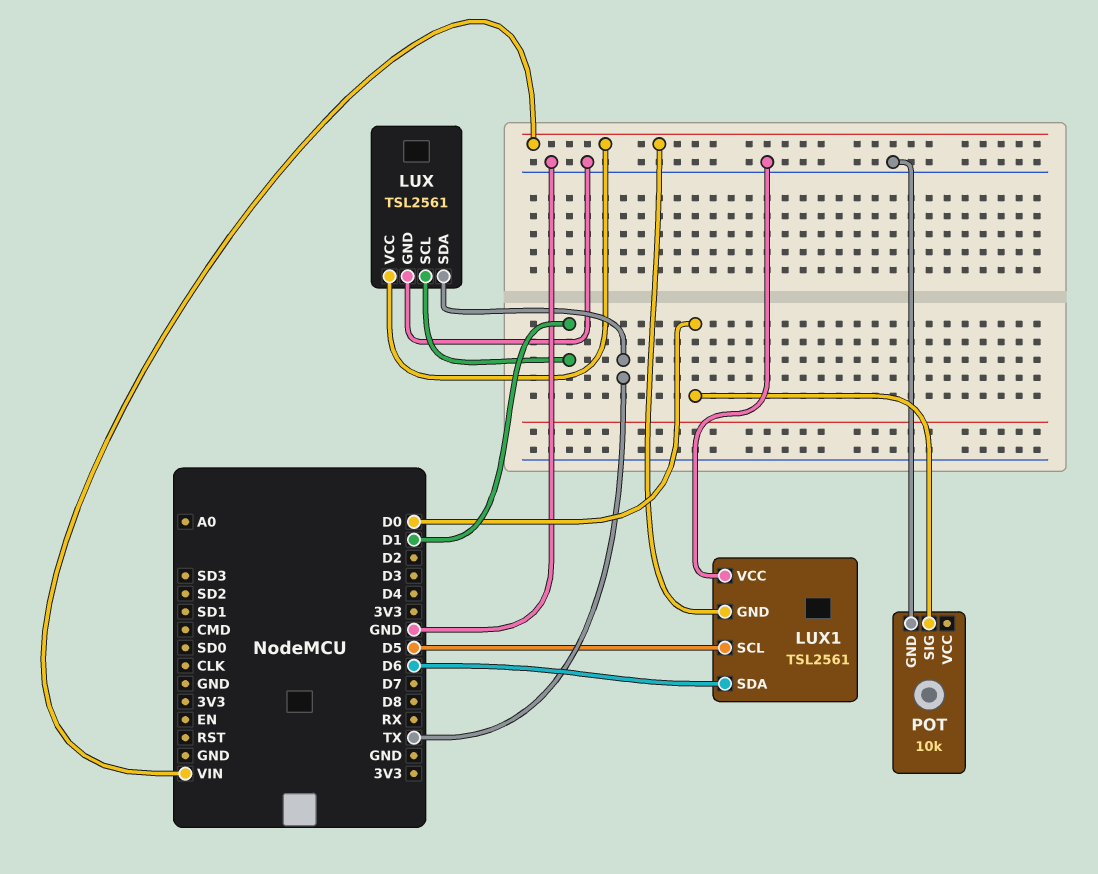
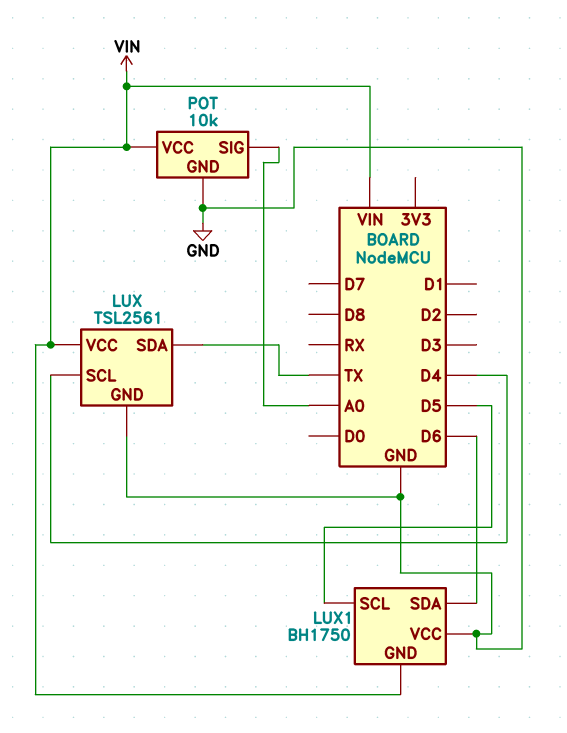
LUX pin SCL: D1 -> D4
LUX1: TSL2561 -> BH1750
POT pin SIG: D0 -> A0
POT pin VCC: none -> VIN

